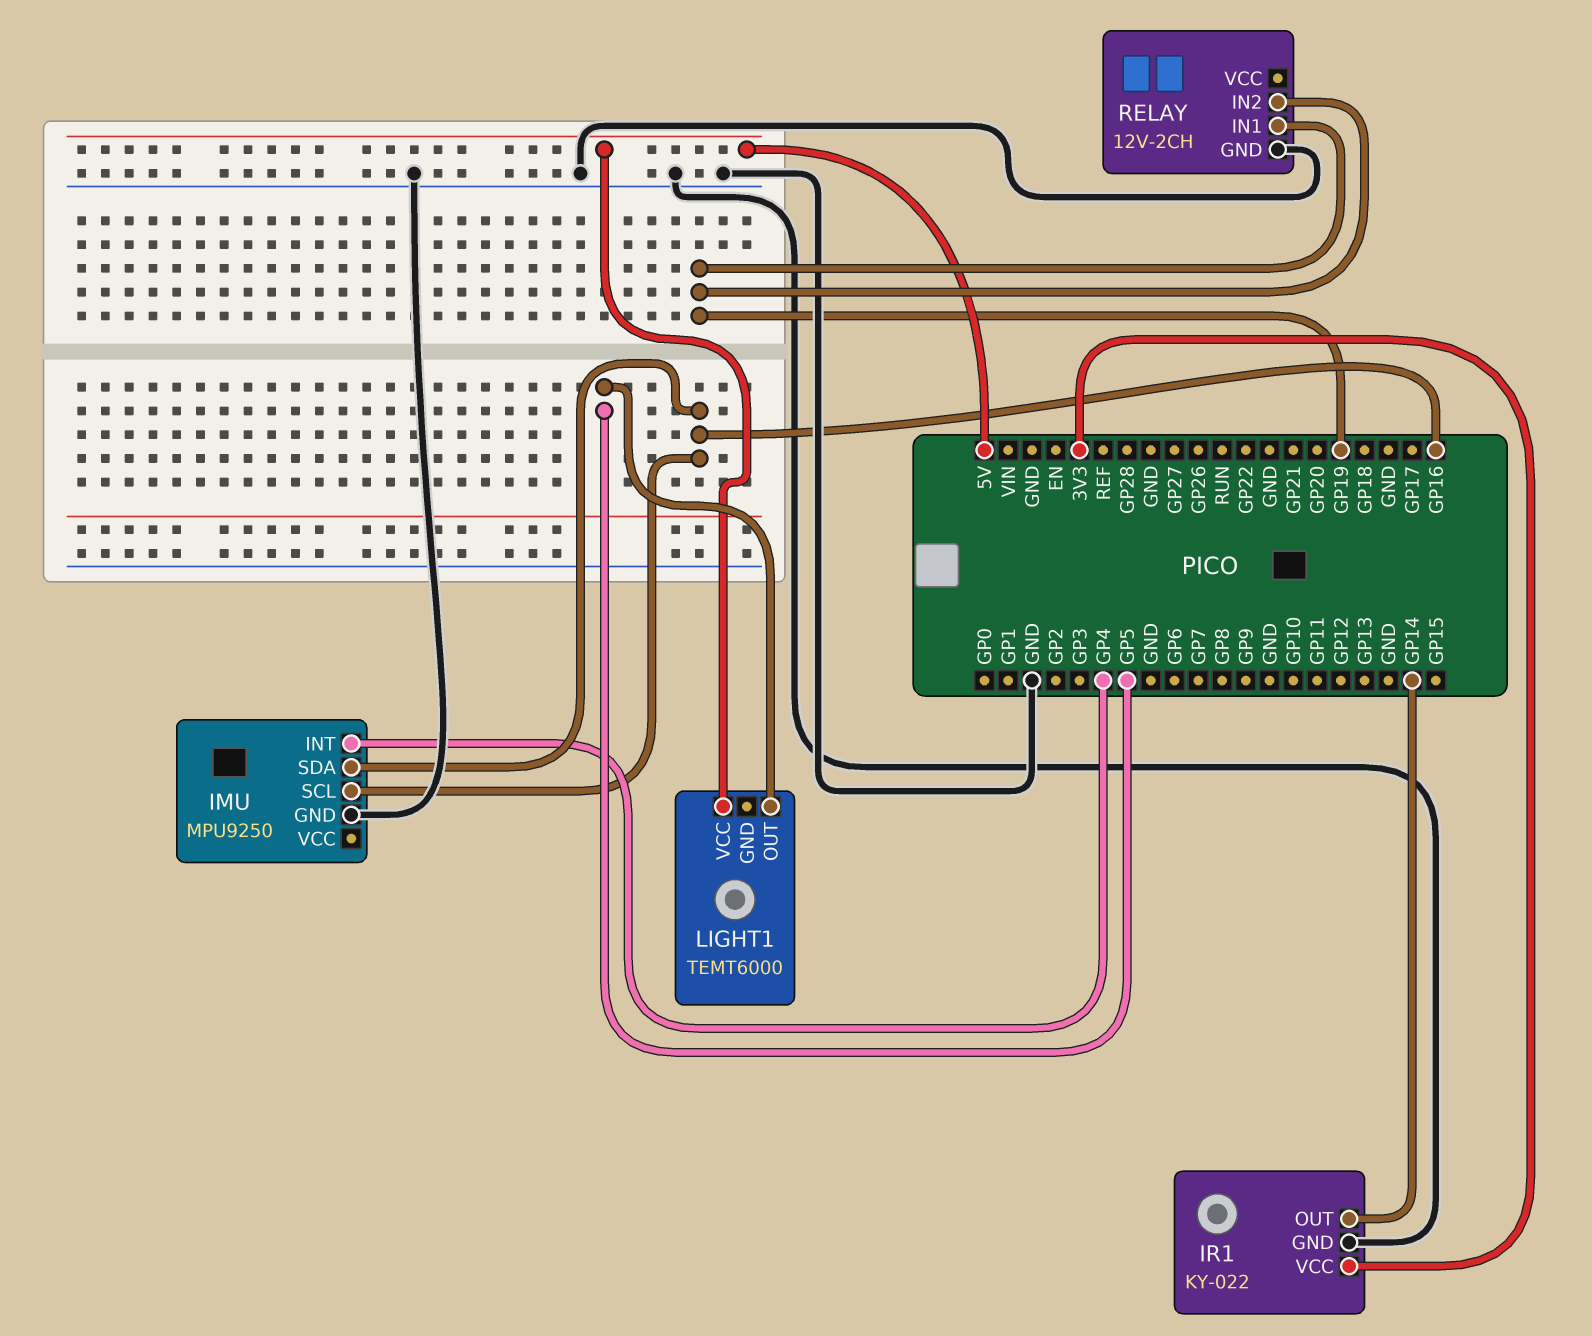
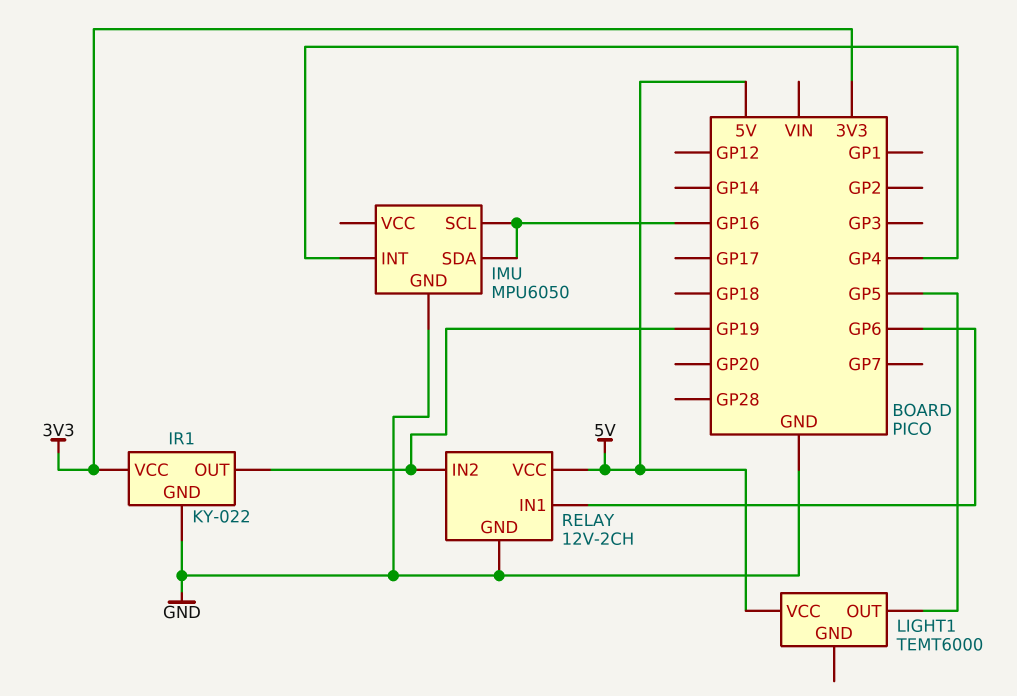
IMU: MPU9250 -> MPU6050
IR1 pin OUT: GP14 -> GP19
RELAY pin IN1: GP19 -> GP6
RELAY pin VCC: none -> 5V

